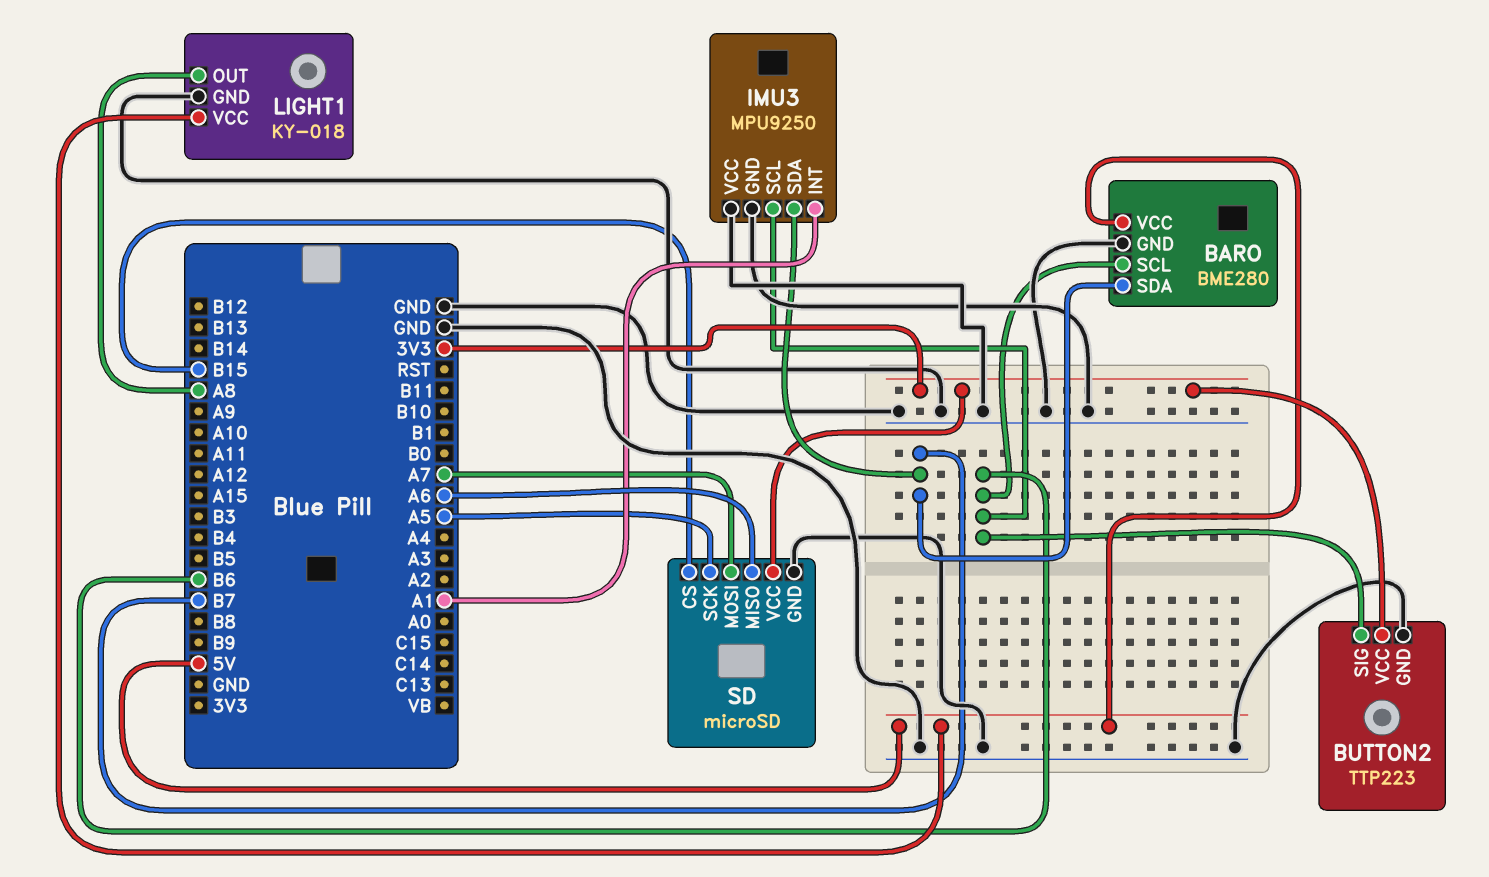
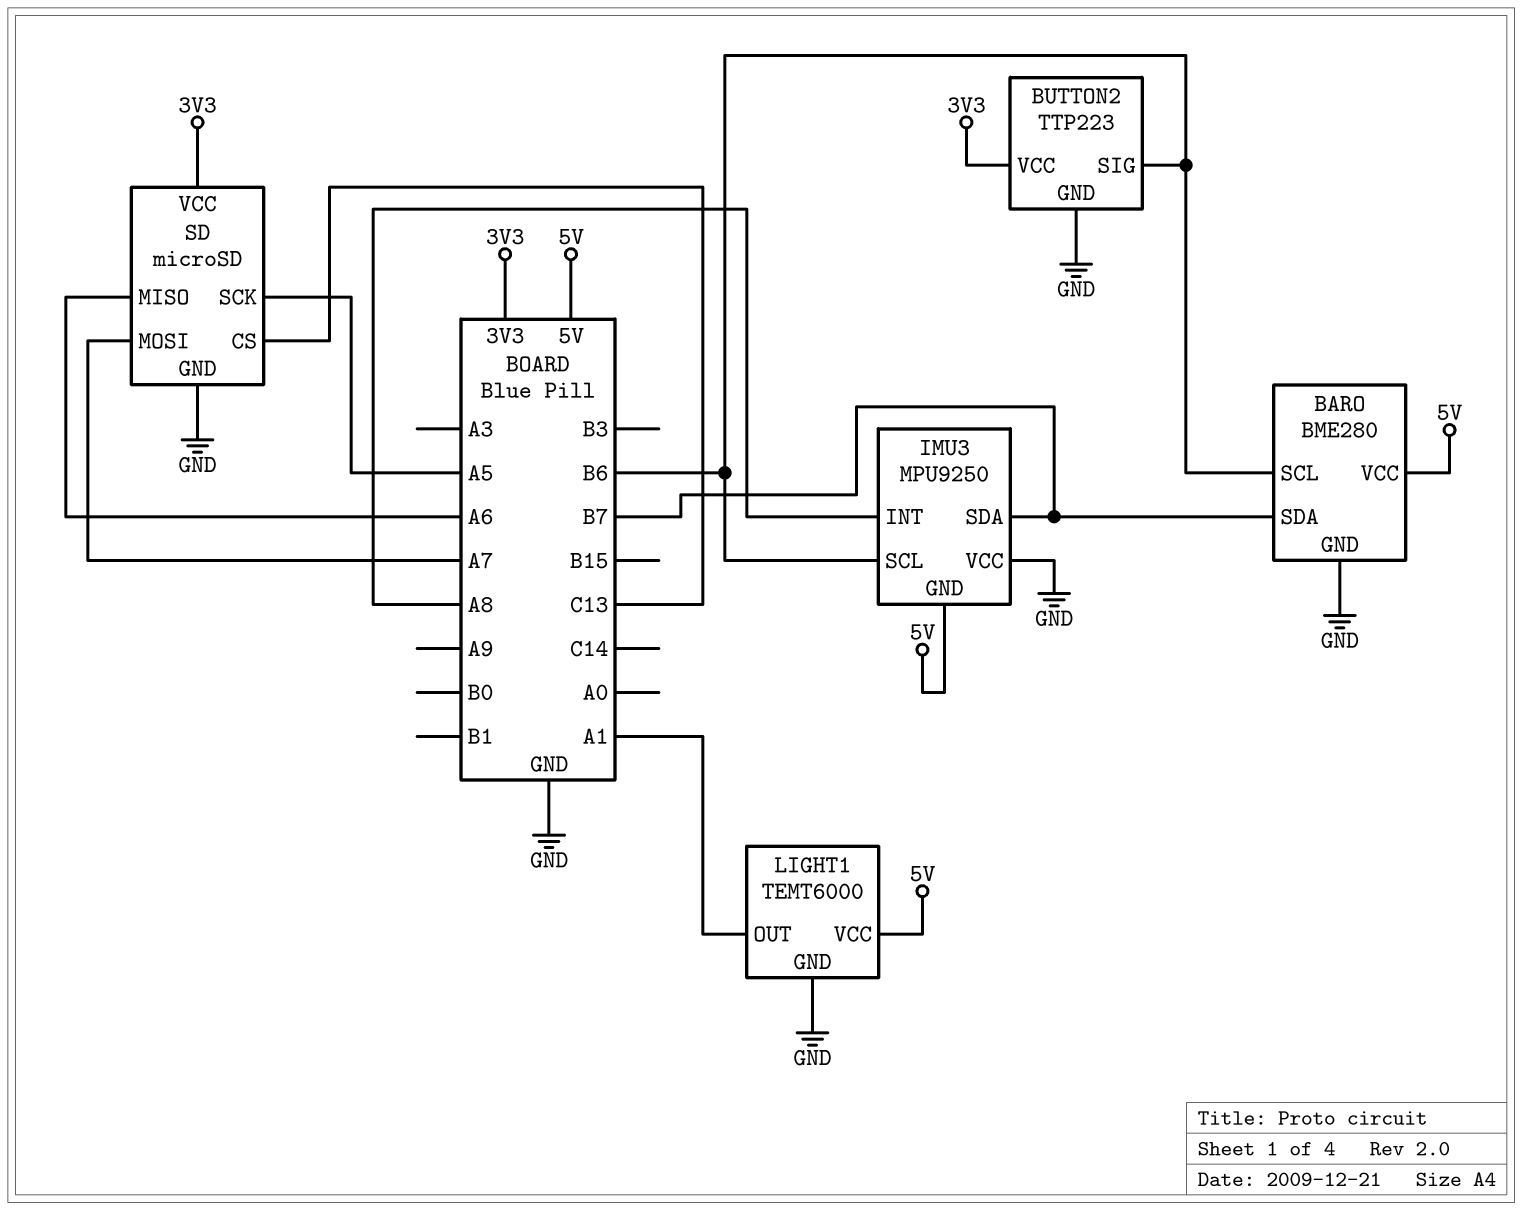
IMU3 pin GND: GND -> 5V
IMU3 pin INT: A1 -> A8
LIGHT1: KY-018 -> TEMT6000
LIGHT1 pin OUT: A8 -> A1
SD pin CS: B15 -> C13

